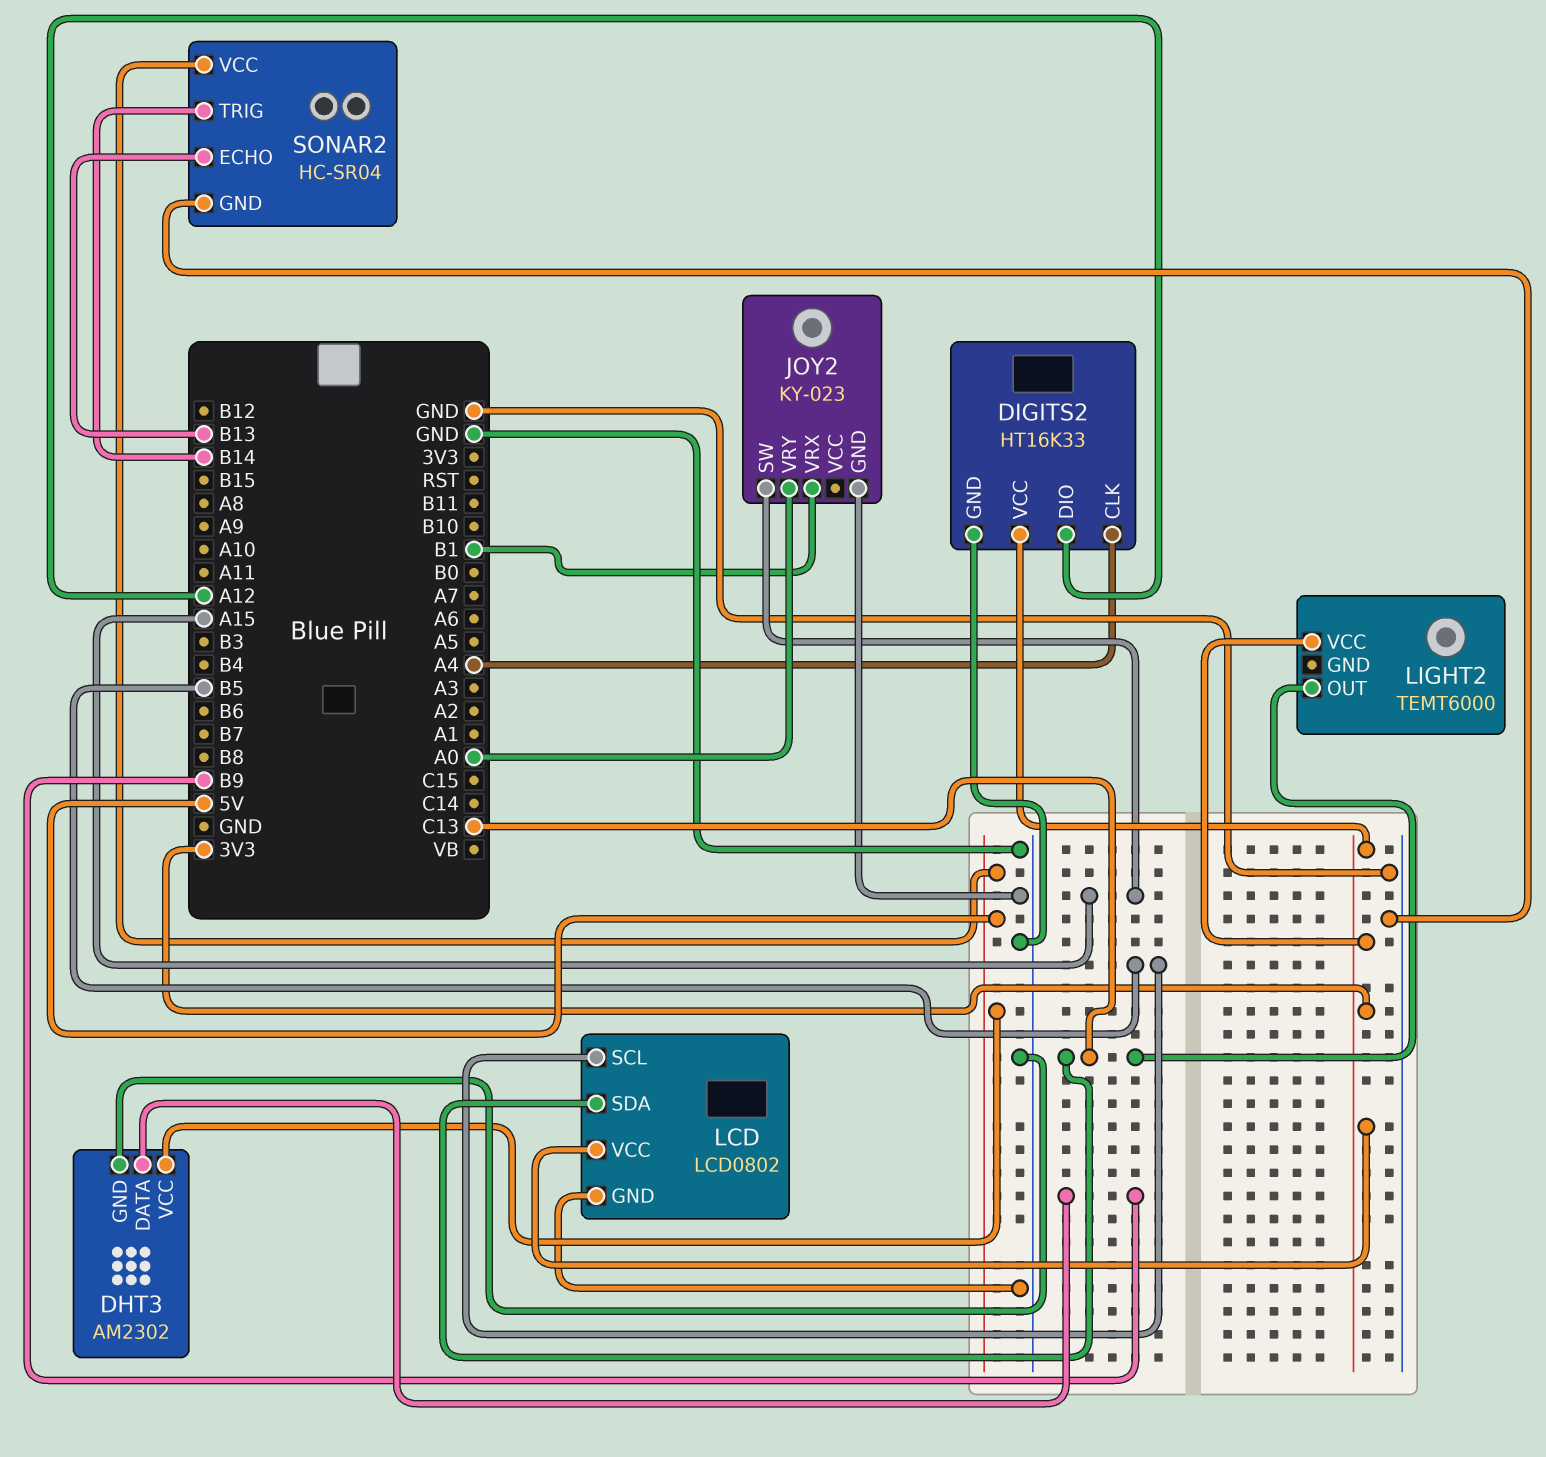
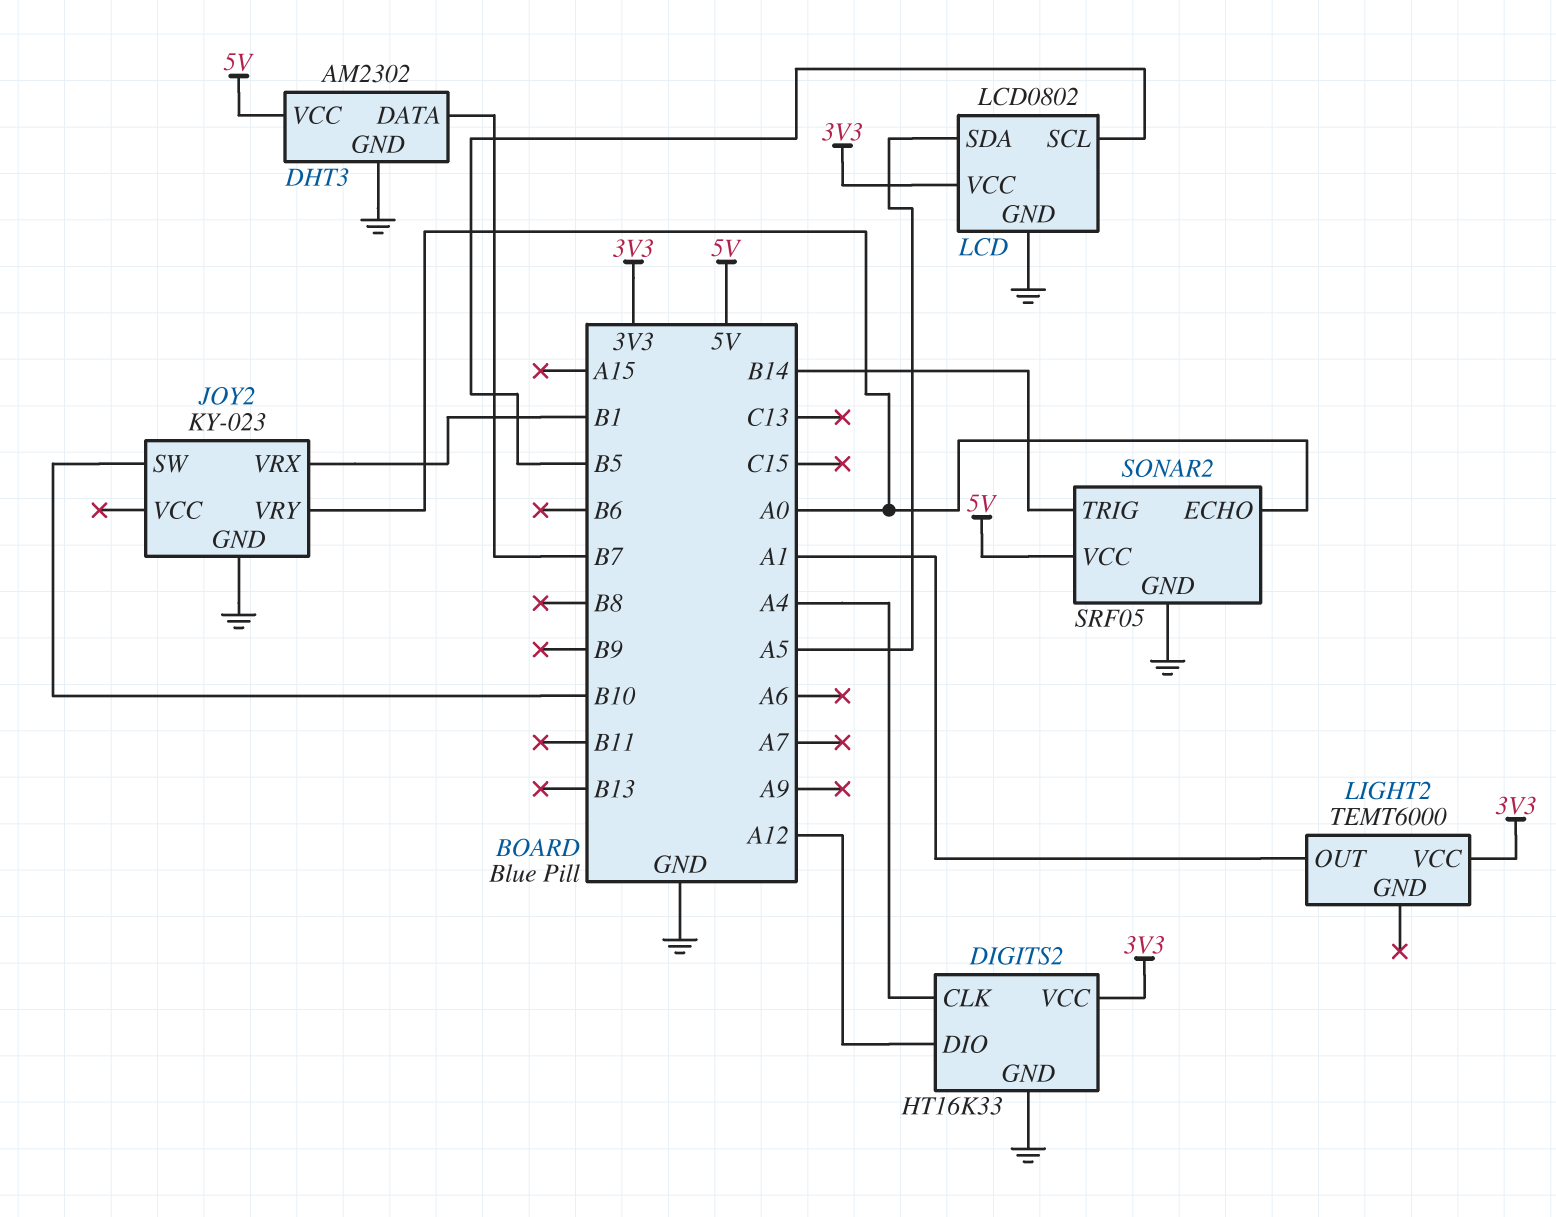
DHT3 pin DATA: B9 -> B7
JOY2 pin SW: A15 -> B10
LCD pin SDA: C13 -> A5
LIGHT2 pin OUT: C13 -> A1
SONAR2: HC-SR04 -> SRF05
SONAR2 pin ECHO: B13 -> A0

